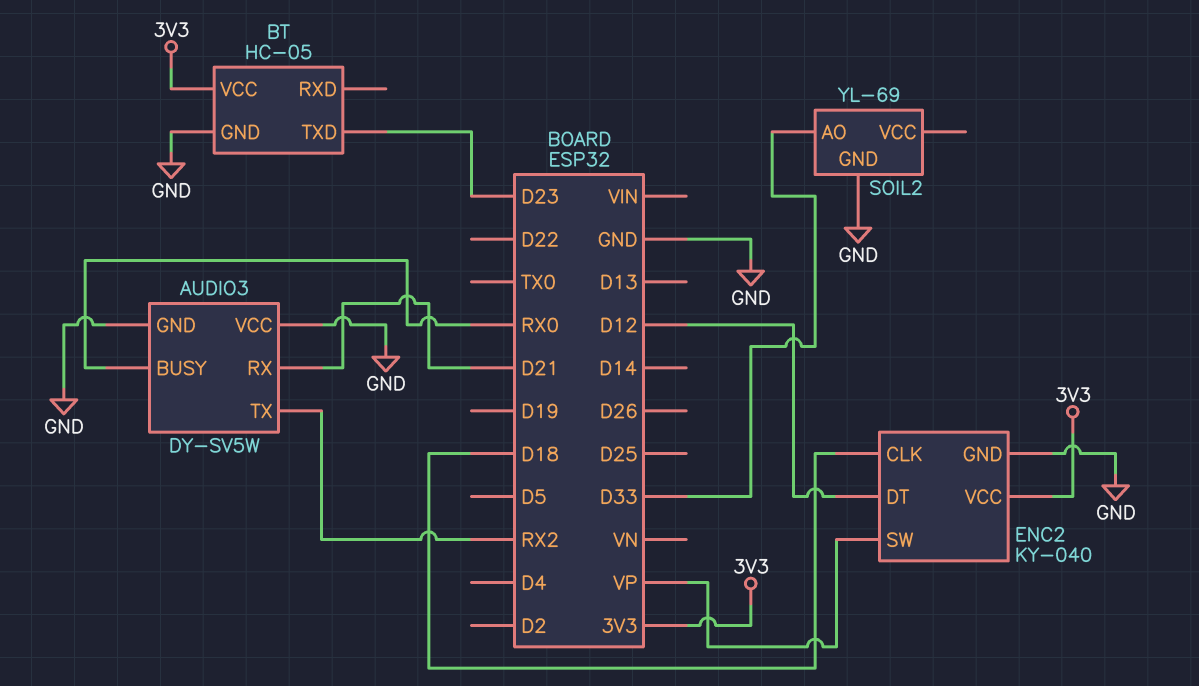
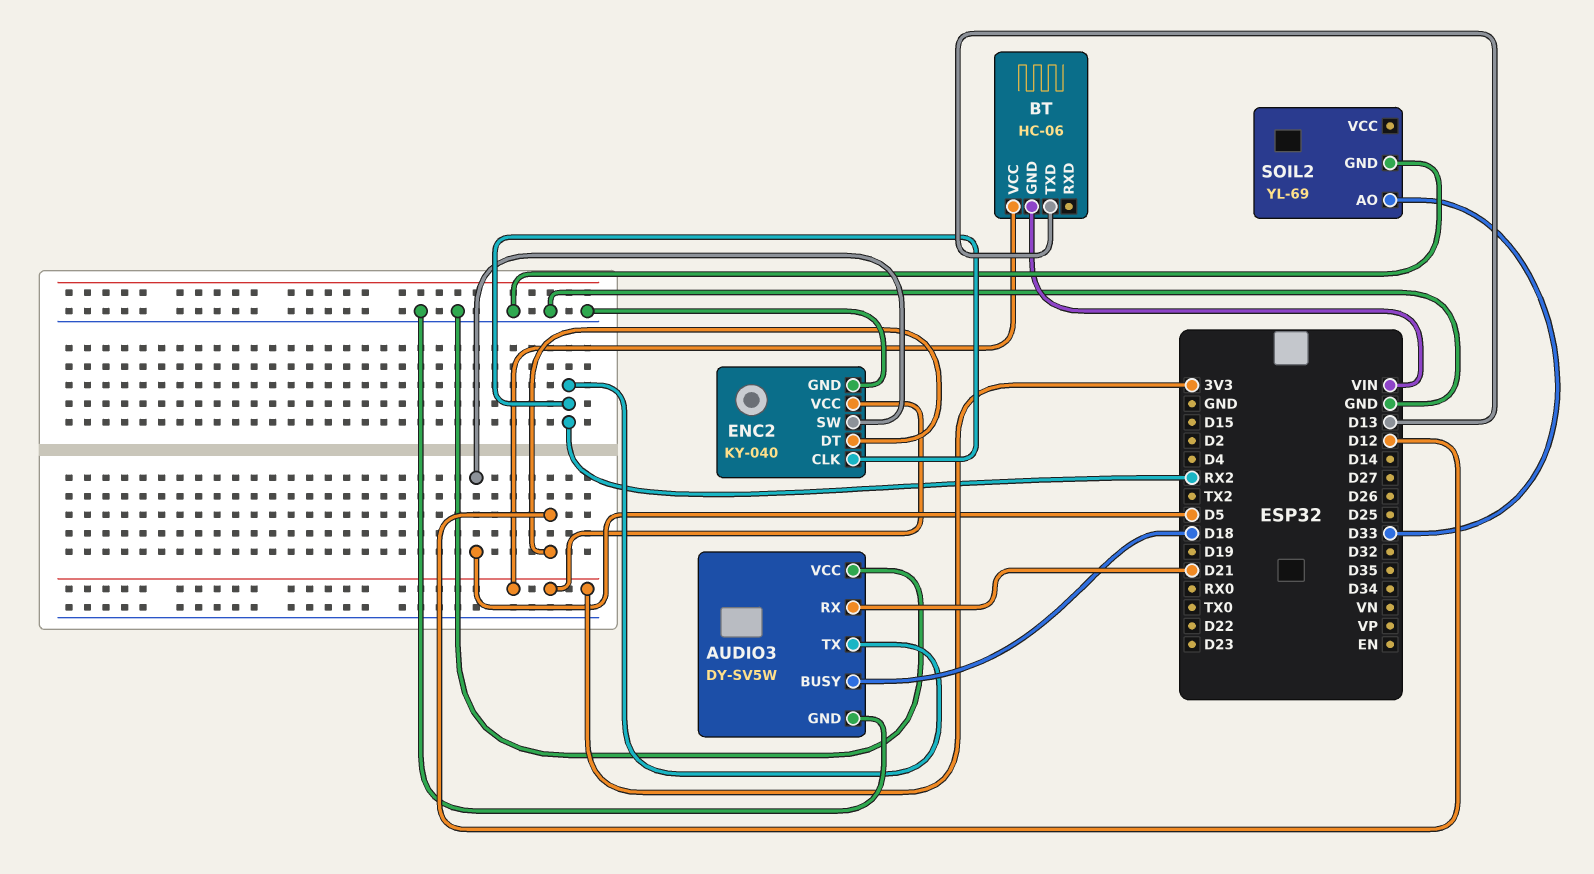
AUDIO3 pin BUSY: RX0 -> D18
BT: HC-05 -> HC-06
BT pin GND: GND -> VIN
BT pin TXD: D23 -> D13
ENC2 pin CLK: D18 -> RX2
ENC2 pin SW: VP -> D5

